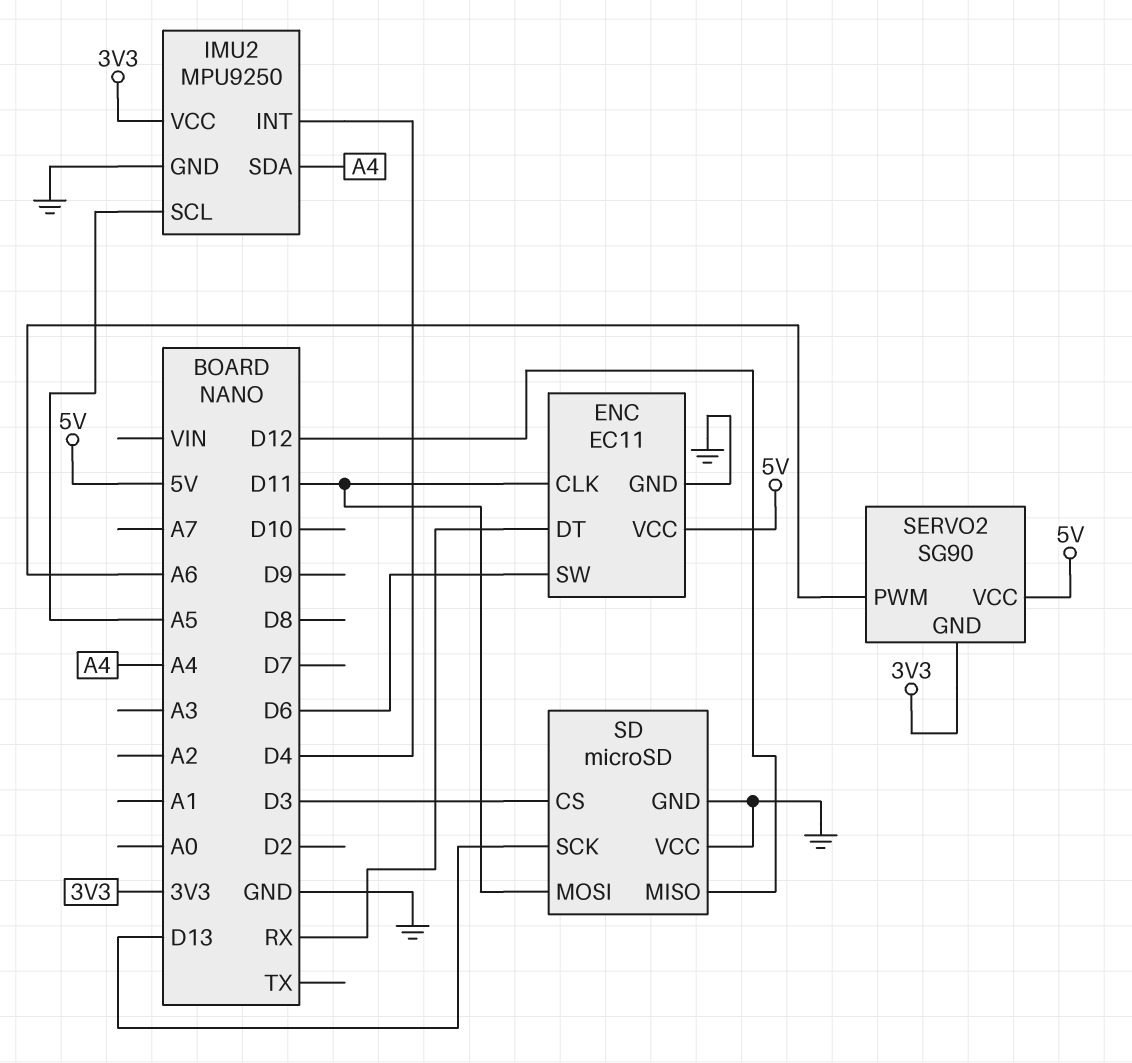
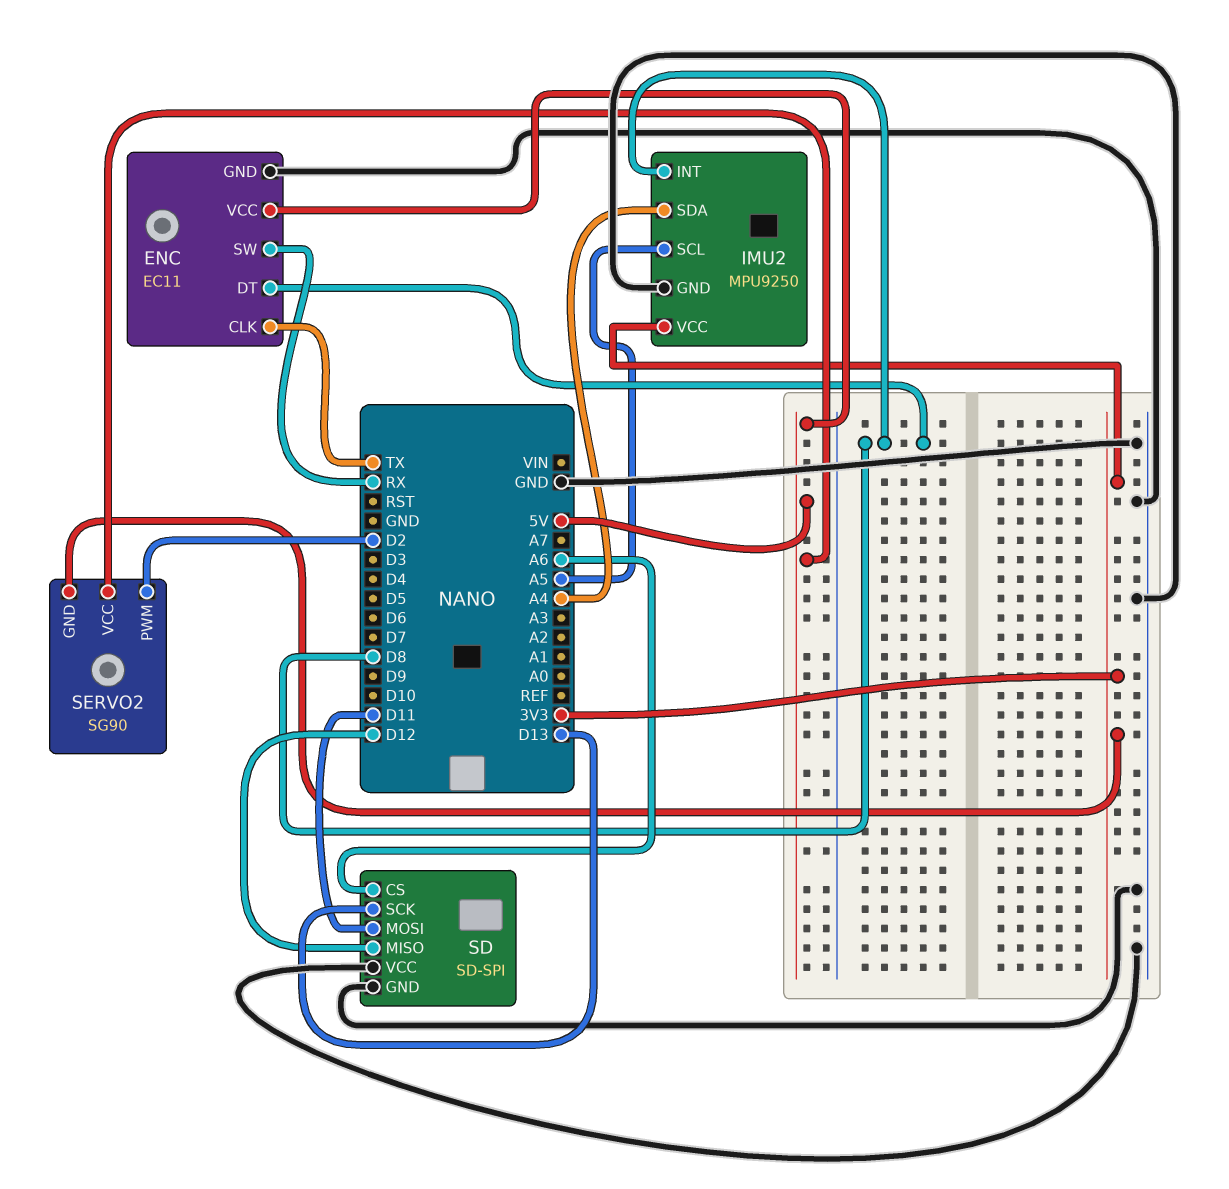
ENC pin CLK: D11 -> TX
ENC pin DT: RX -> D8
ENC pin SW: D6 -> RX
IMU2 pin INT: D4 -> D8
SD: microSD -> SD-SPI
SD pin CS: D3 -> A6
SERVO2 pin PWM: A6 -> D2

